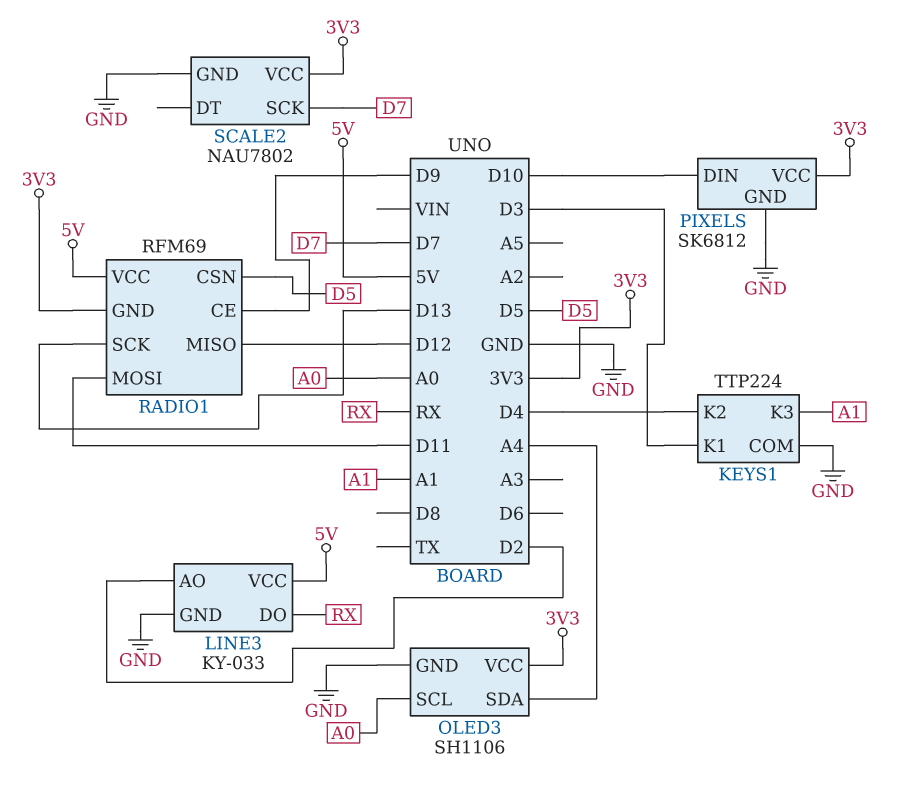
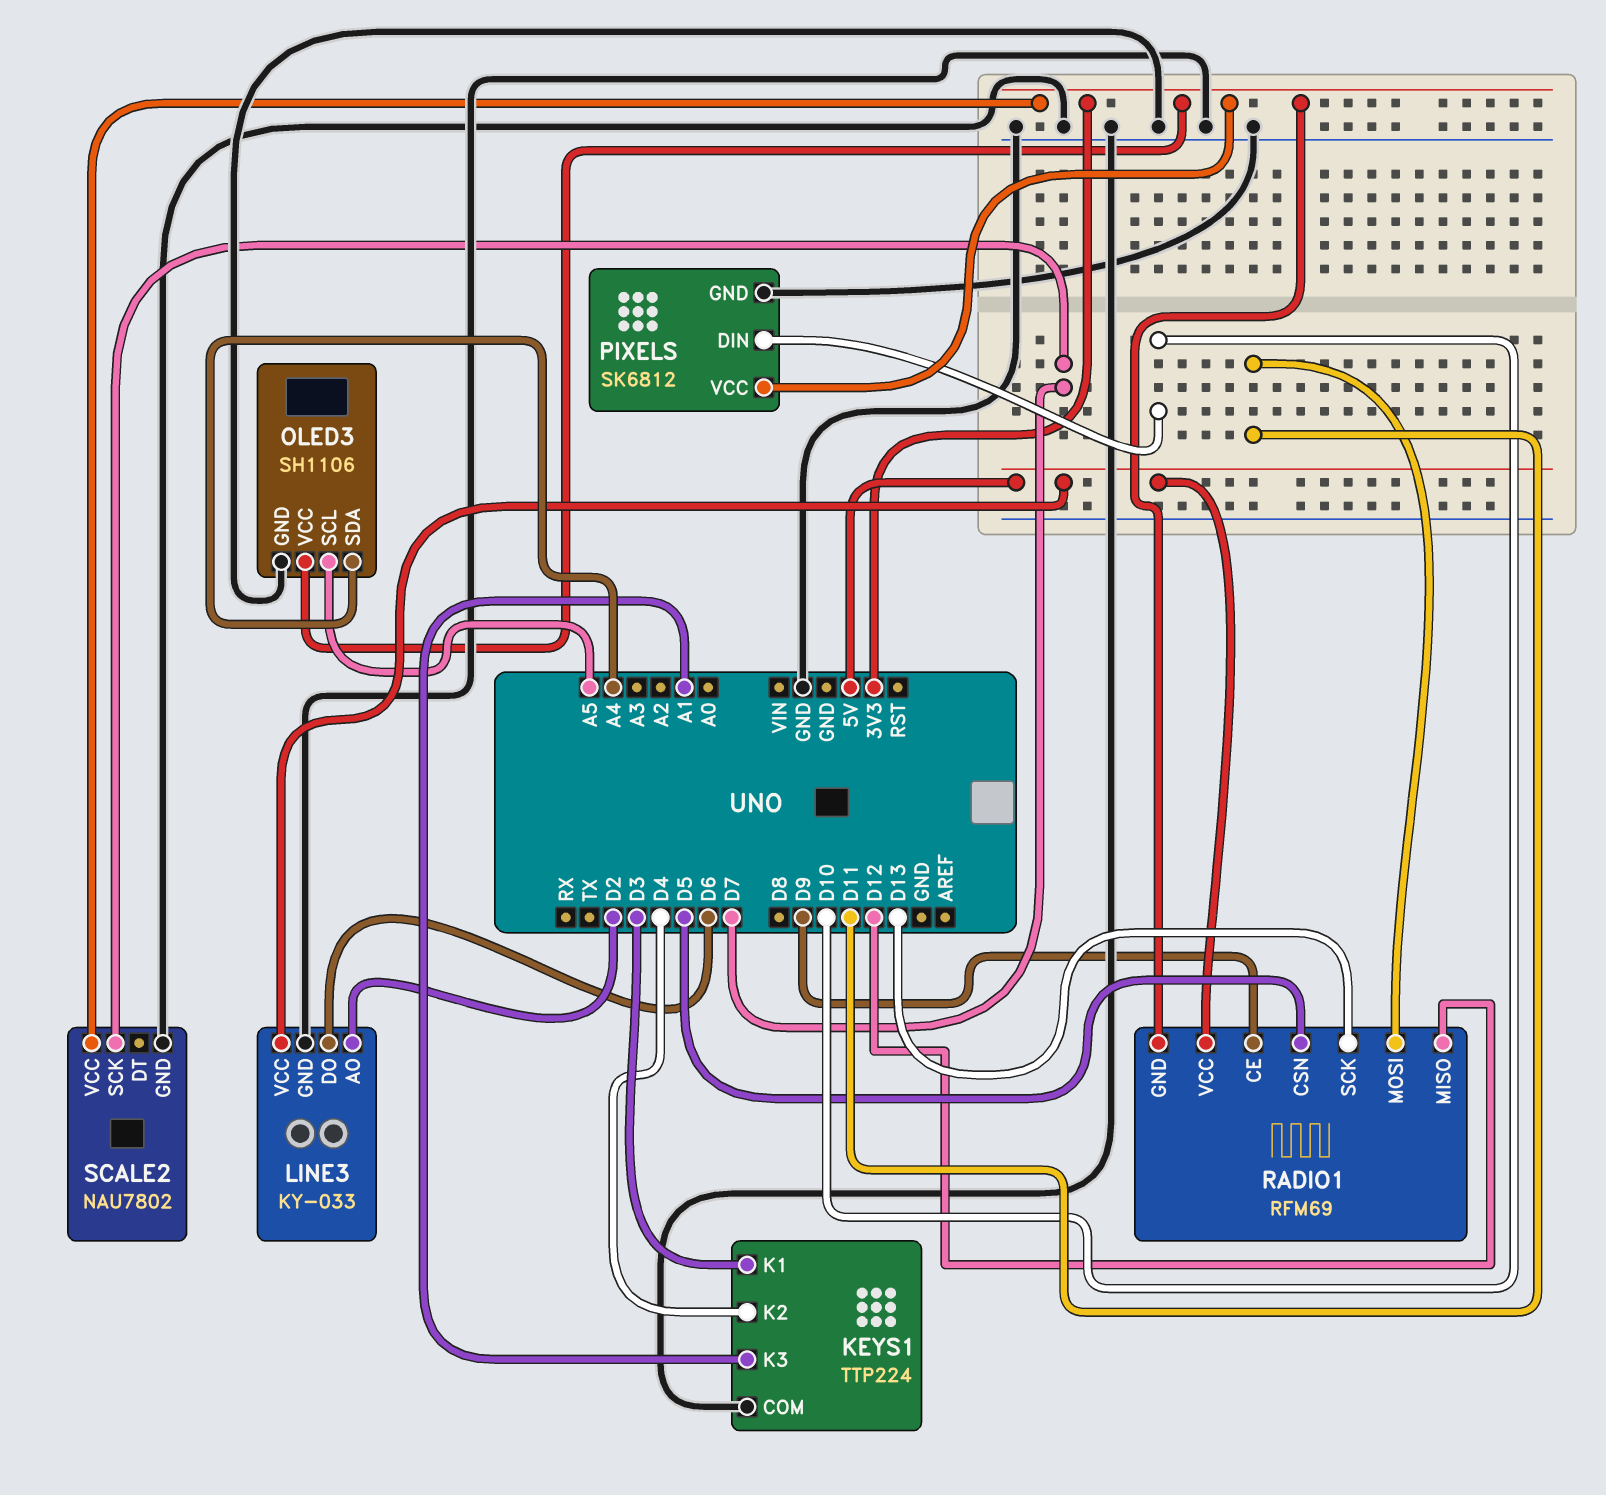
LINE3 pin DO: RX -> D6
OLED3 pin SCL: A0 -> A5

